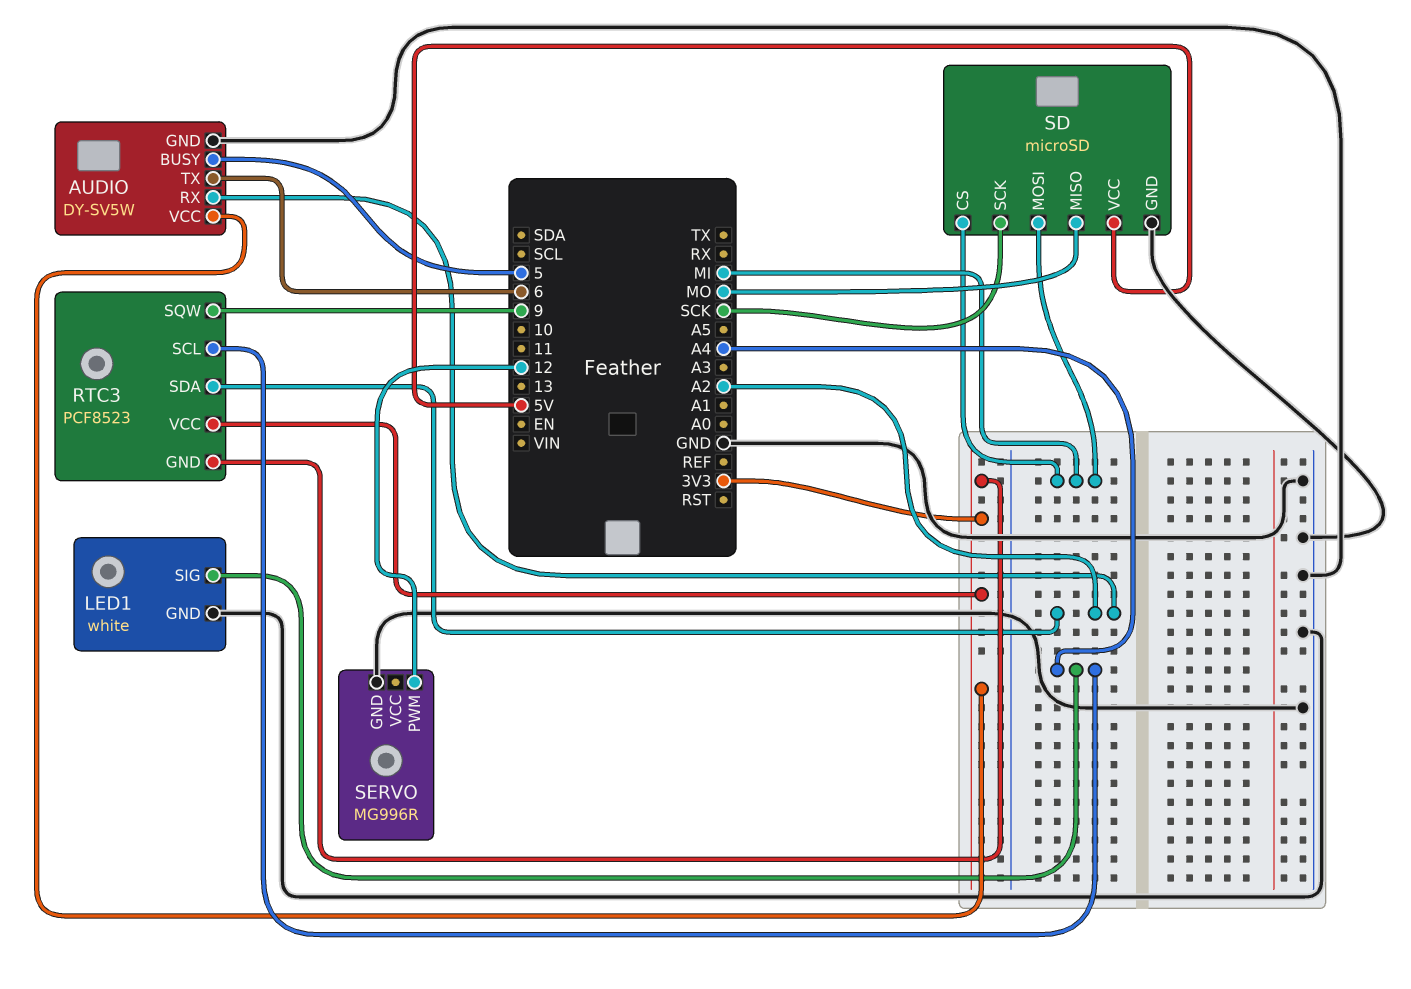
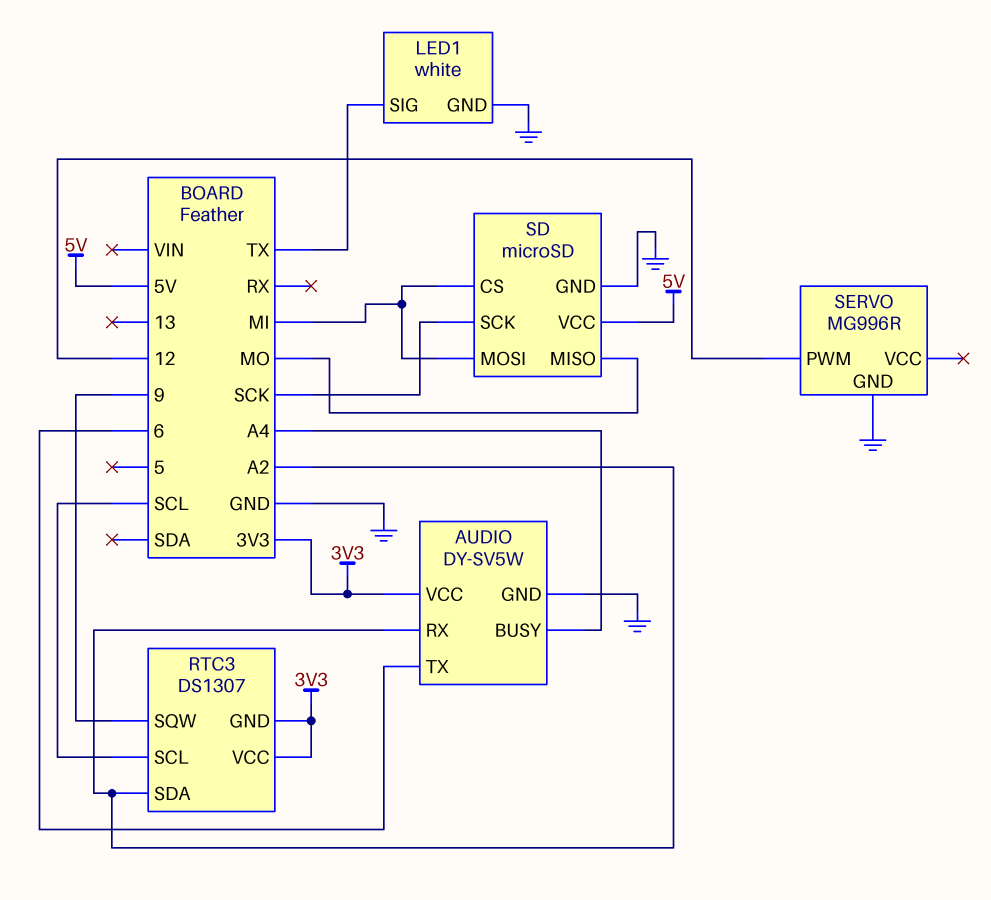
AUDIO pin BUSY: 5 -> A4
LED1 pin SIG: A4 -> TX
RTC3: PCF8523 -> DS1307
RTC3 pin SCL: A4 -> SCL

